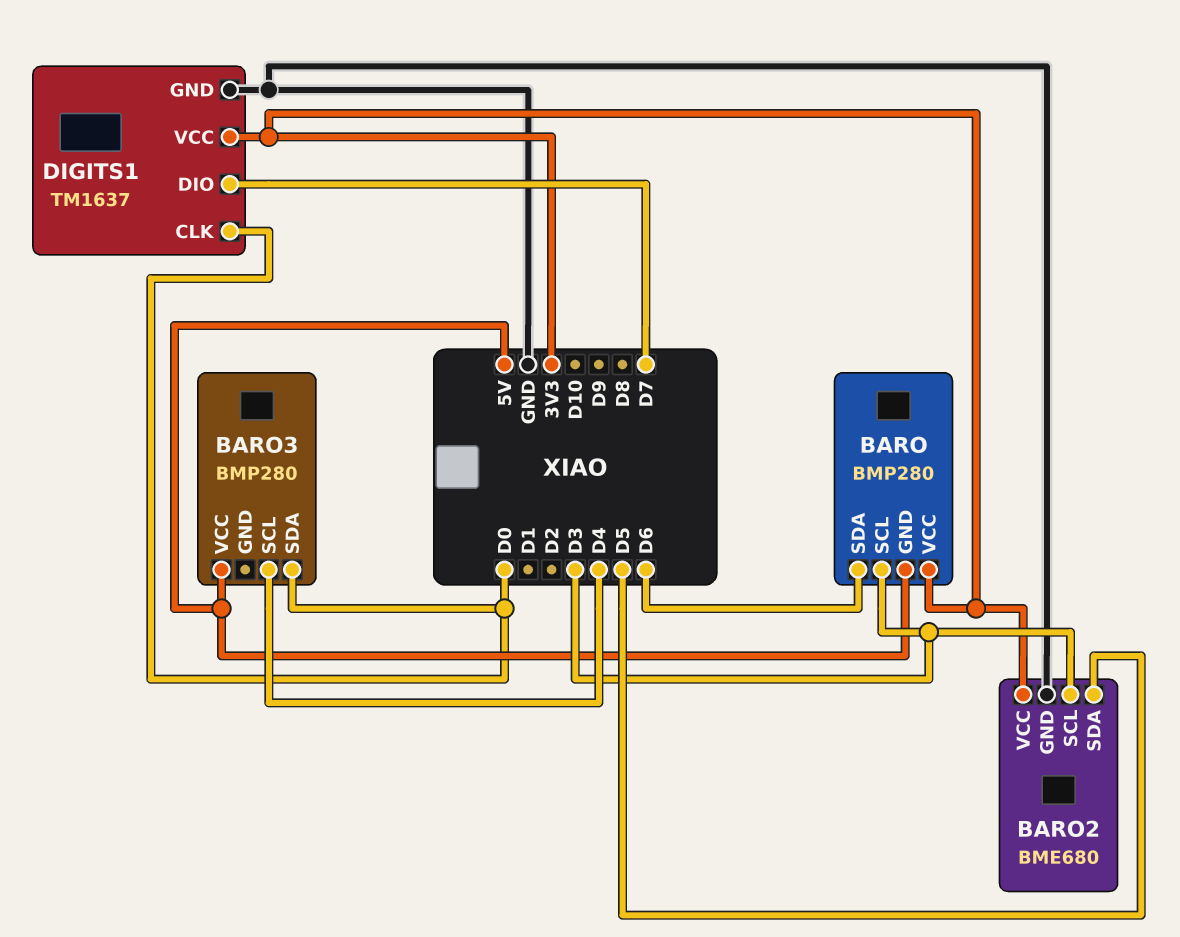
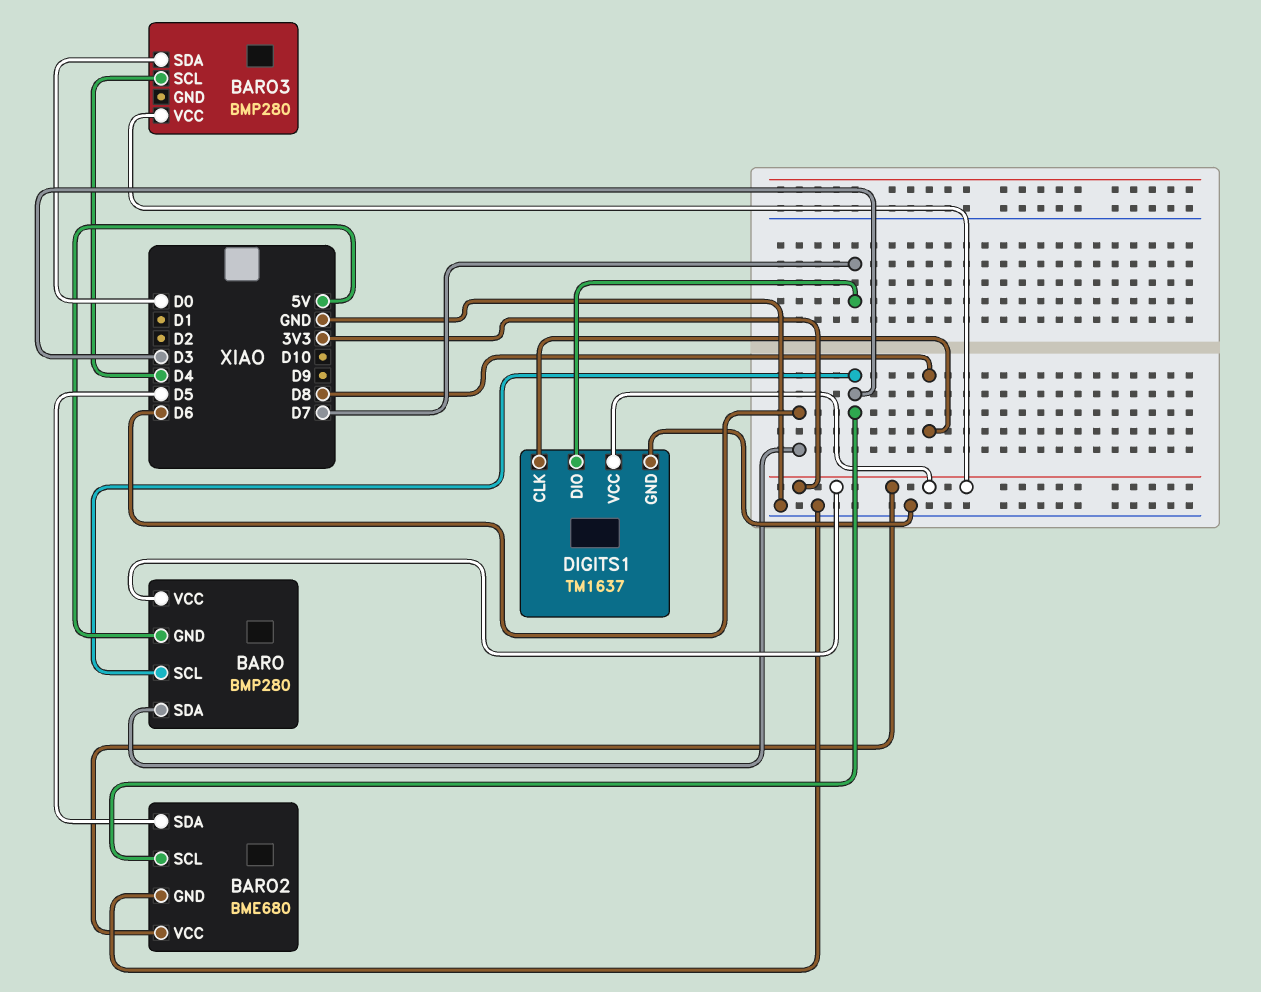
BARO3 pin VCC: 5V -> 3V3
DIGITS1 pin CLK: D0 -> D8

